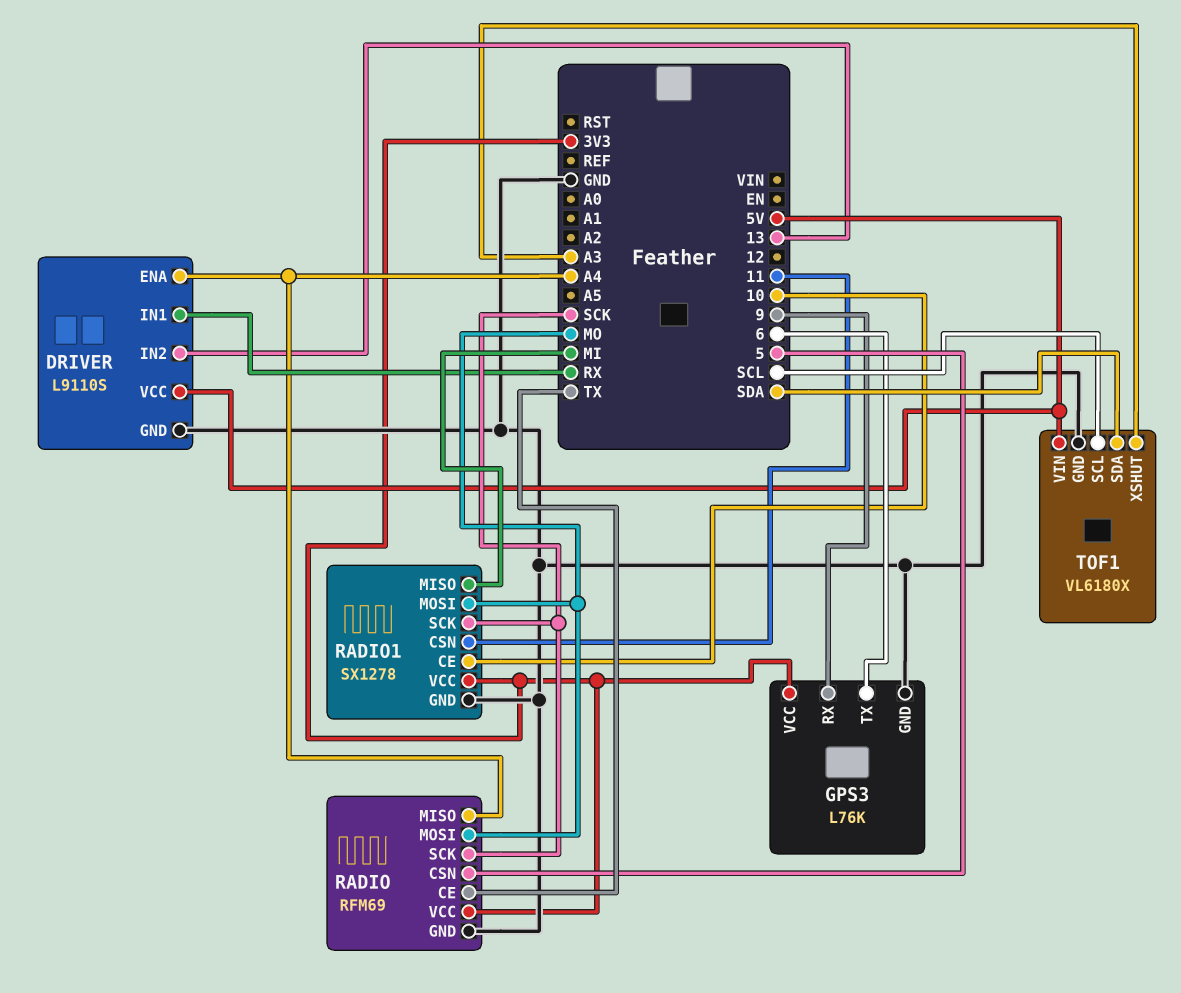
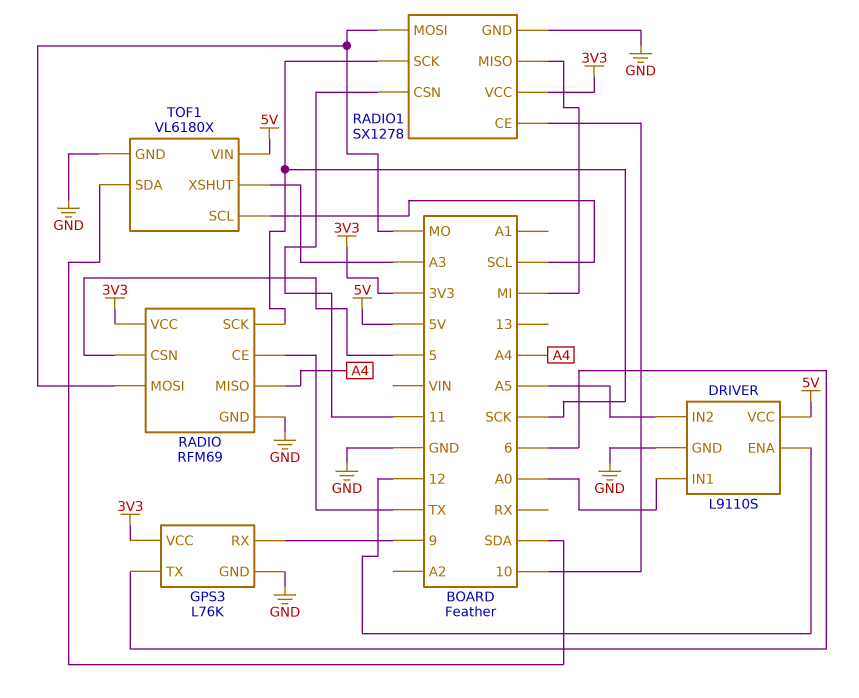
DRIVER pin ENA: A4 -> 12
DRIVER pin IN1: RX -> A0
DRIVER pin IN2: 13 -> A5

